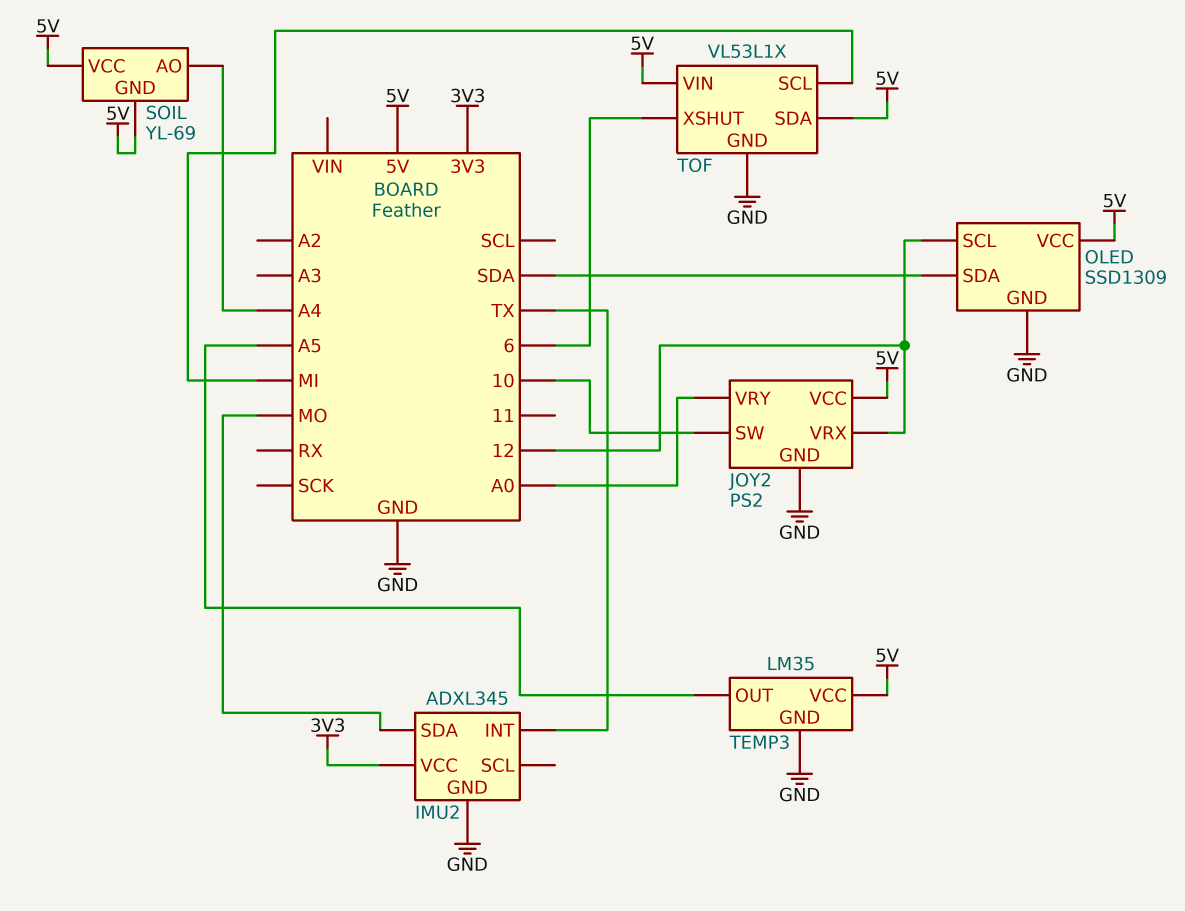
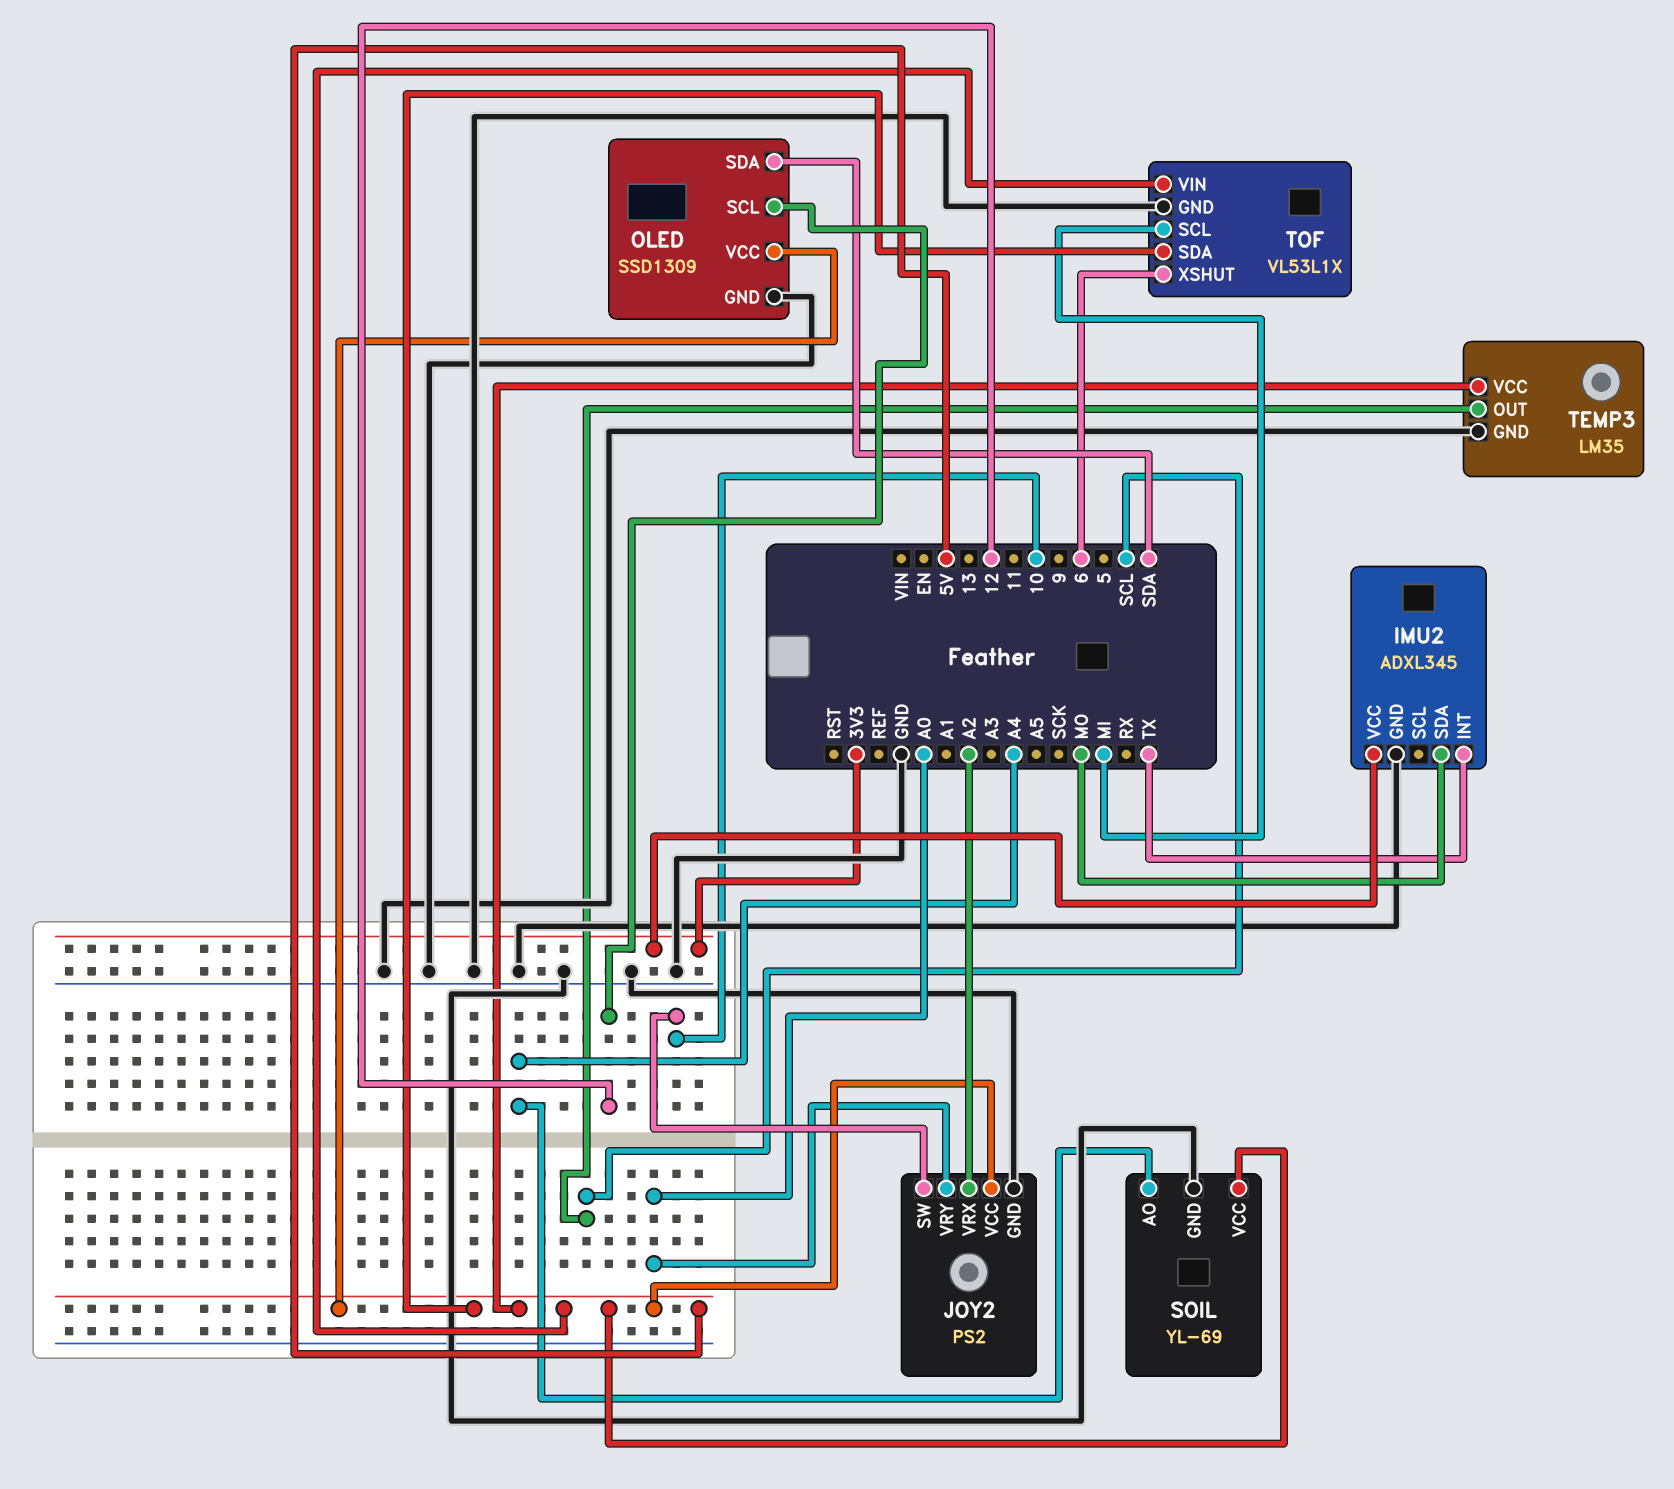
JOY2 pin VRX: 12 -> A2
SOIL pin GND: 5V -> GND
TEMP3 pin OUT: A5 -> SCL

